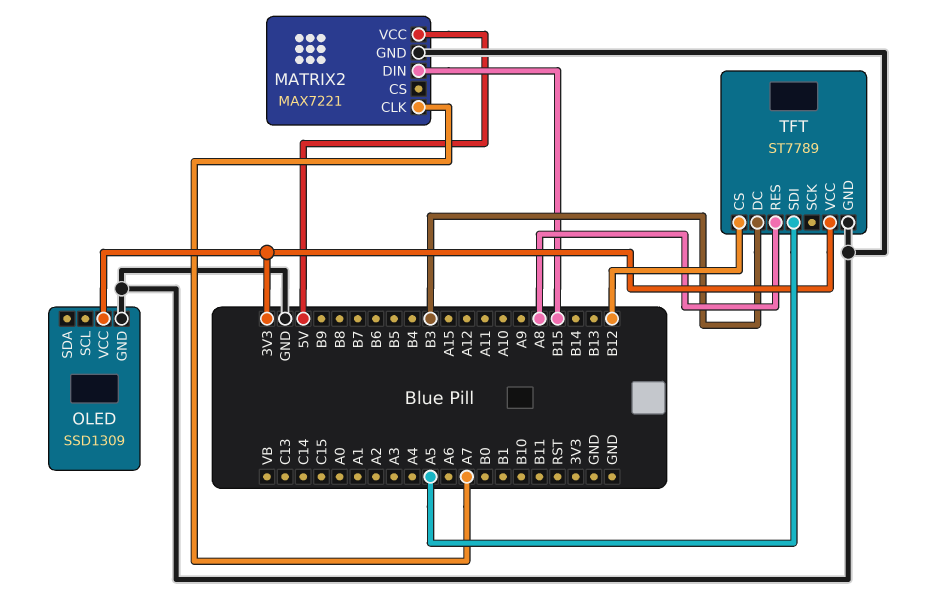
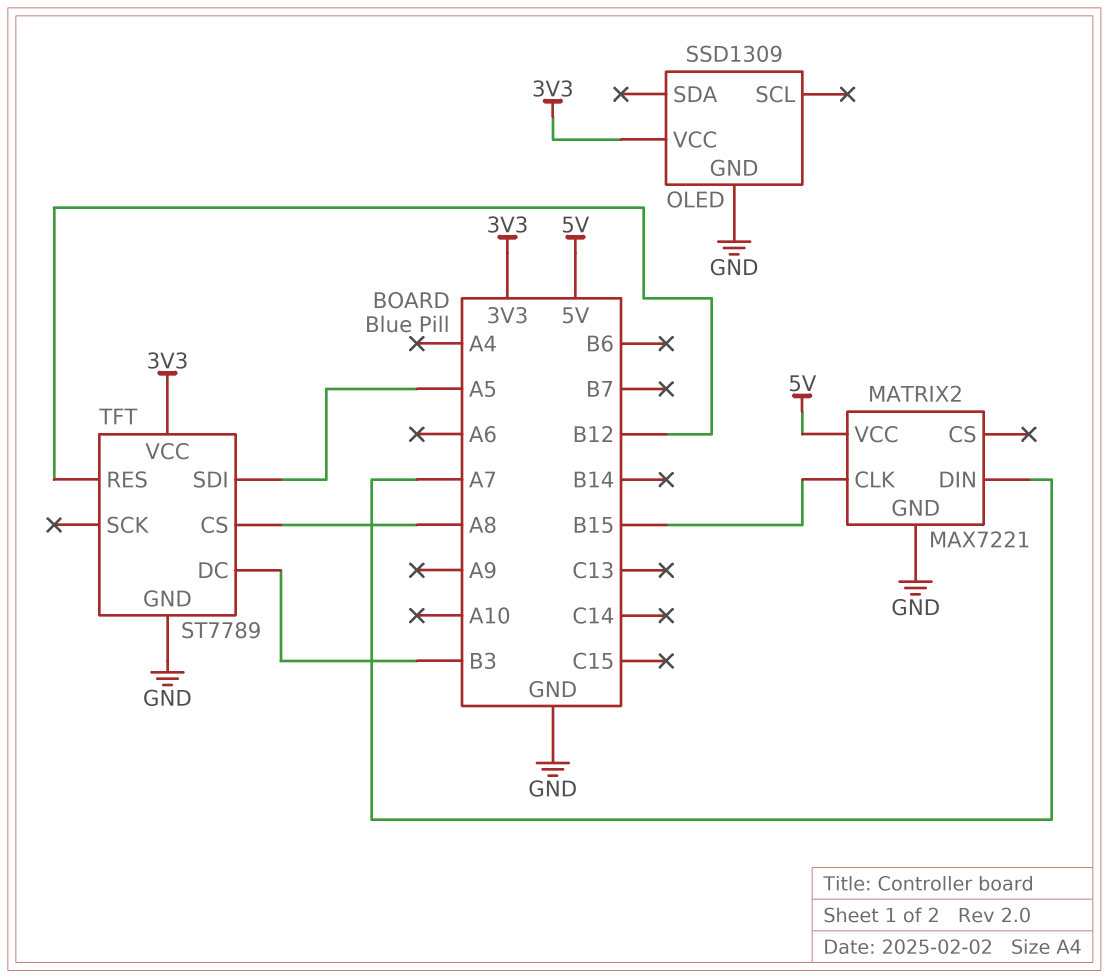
MATRIX2 pin CLK: A7 -> B15
MATRIX2 pin DIN: B15 -> A7
TFT pin CS: B12 -> A8
TFT pin RES: A8 -> B12

